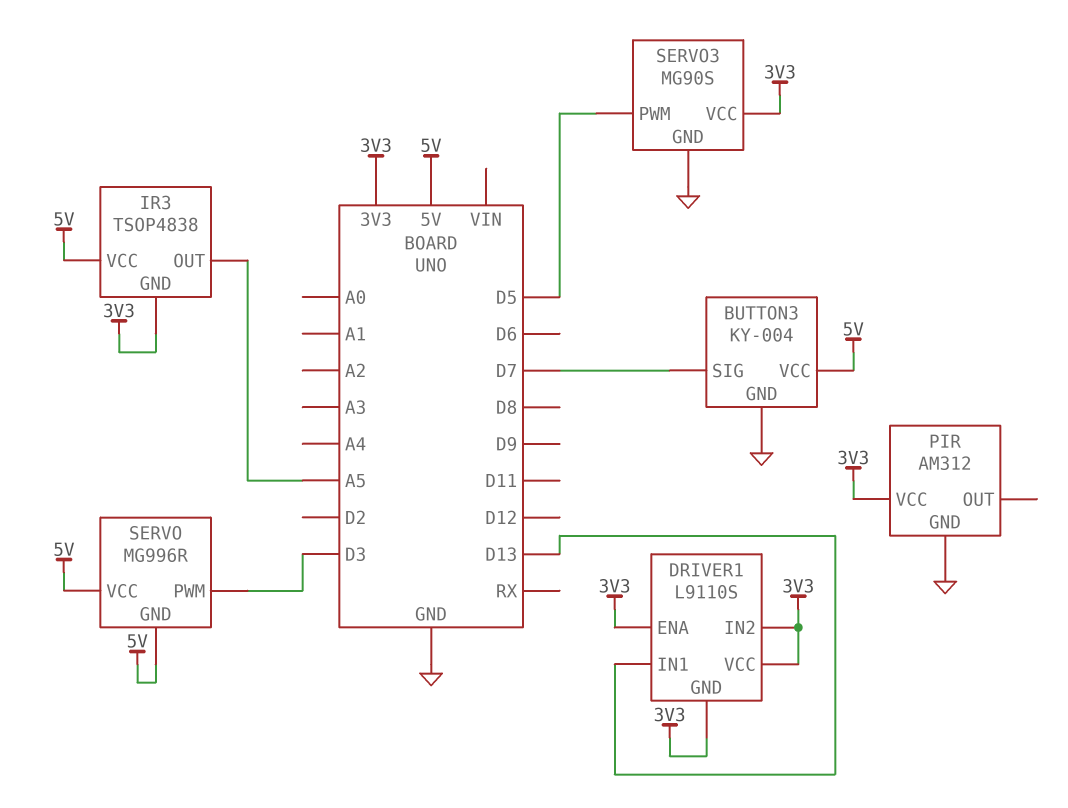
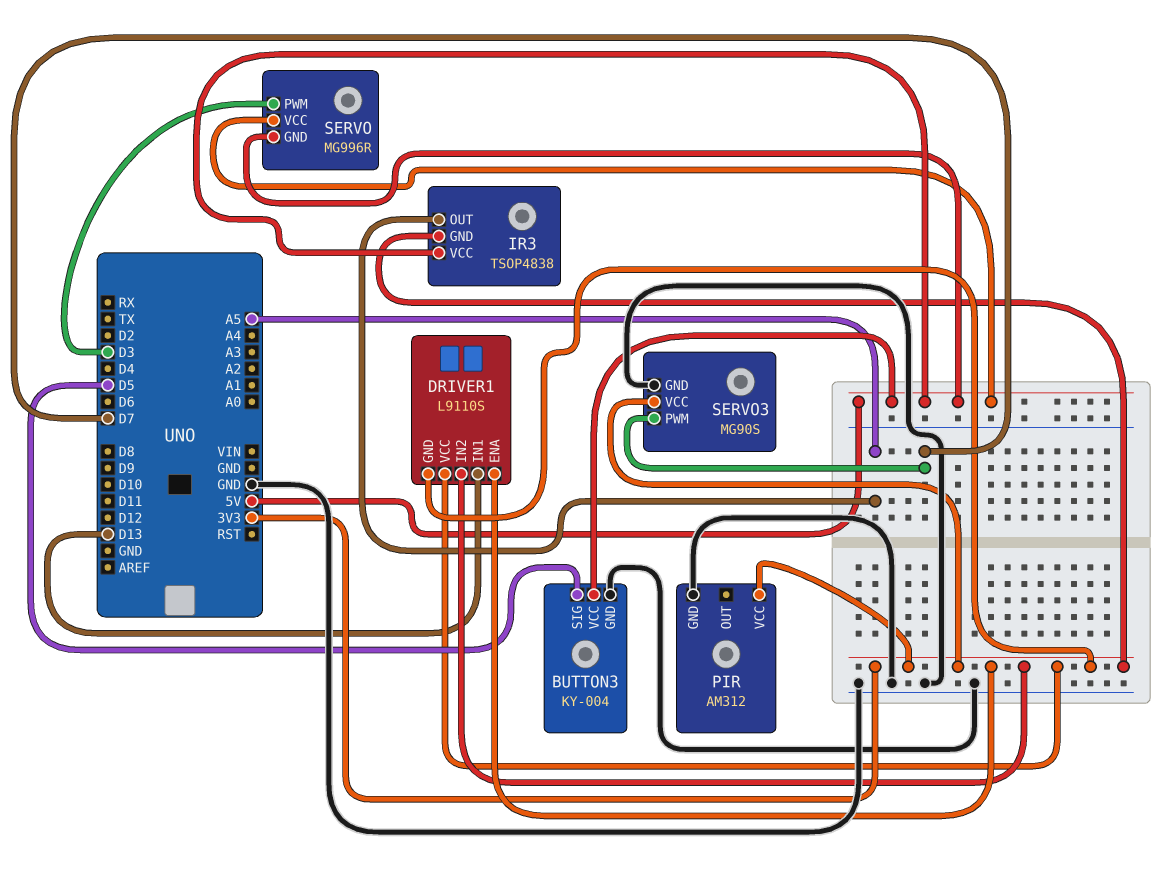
BUTTON3 pin SIG: D7 -> D5
SERVO3 pin PWM: D5 -> D7

